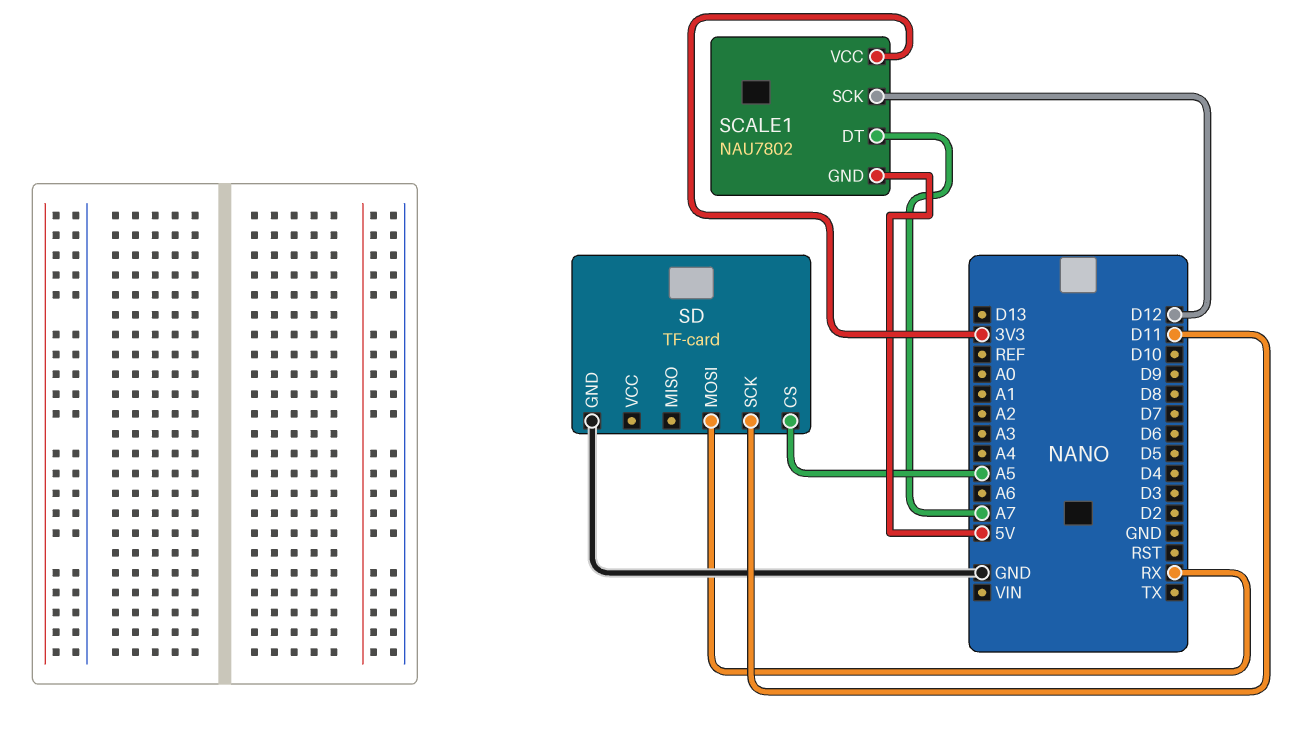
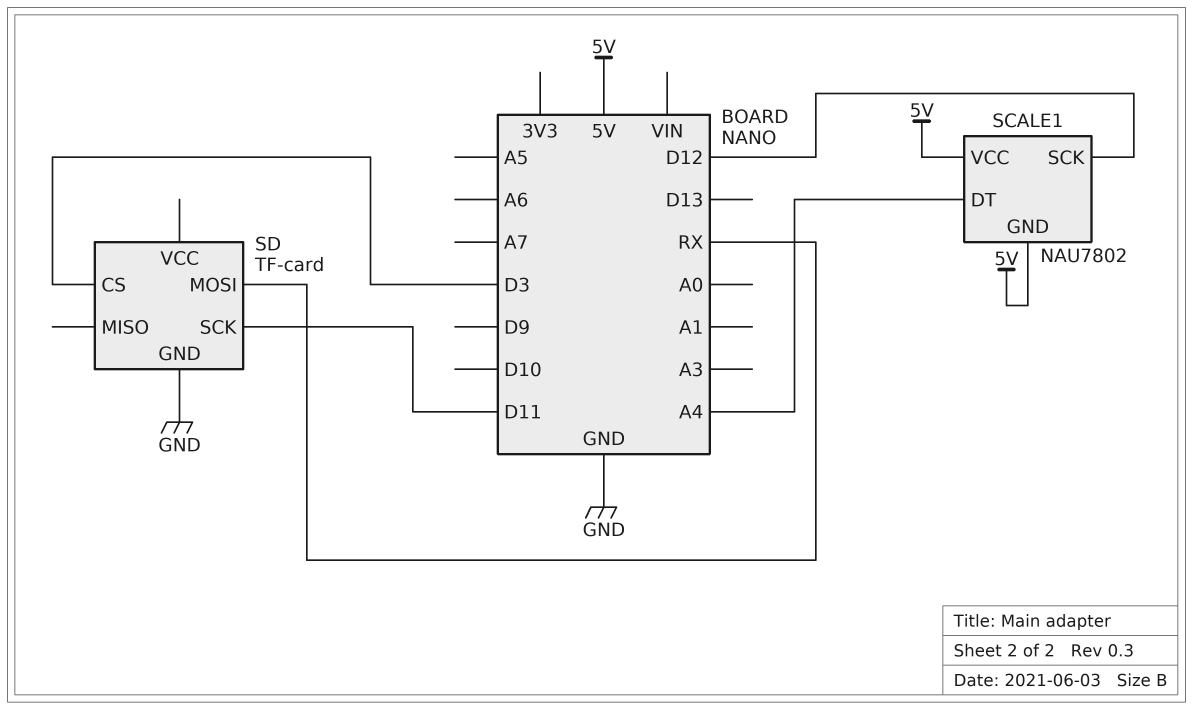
SCALE1 pin DT: A7 -> A4
SCALE1 pin VCC: 3V3 -> 5V
SD pin CS: A5 -> D3

